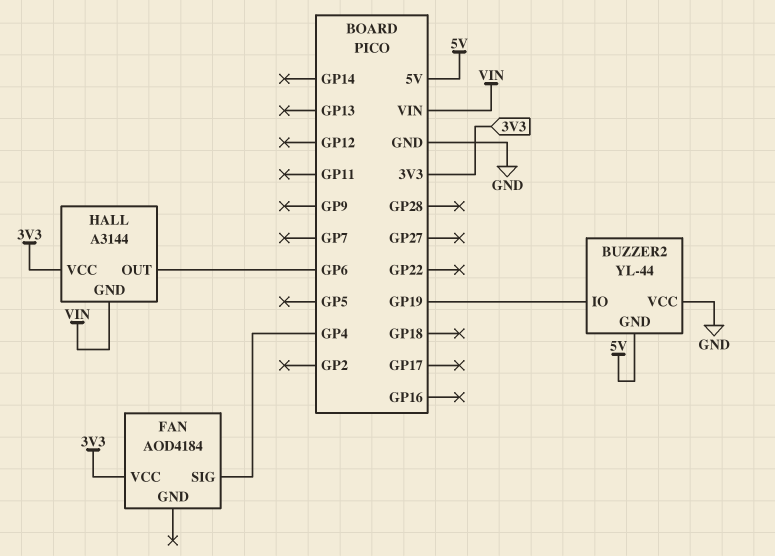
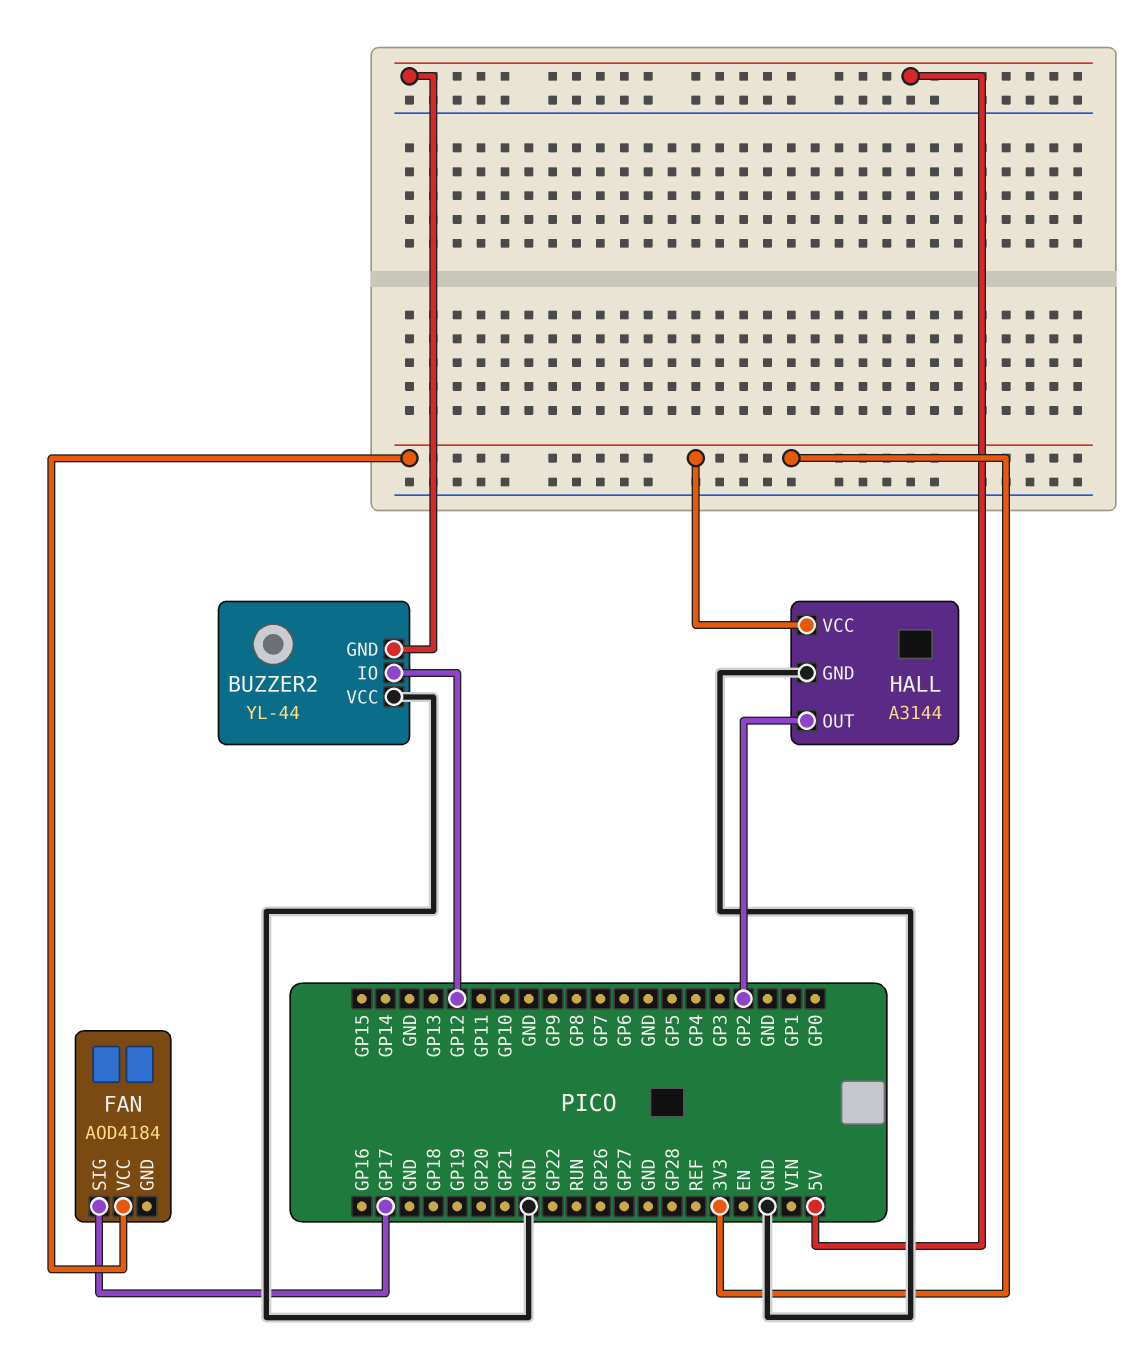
BUZZER2 pin IO: GP19 -> GP12
FAN pin SIG: GP4 -> GP17
HALL pin GND: VIN -> GND
HALL pin OUT: GP6 -> GP2

